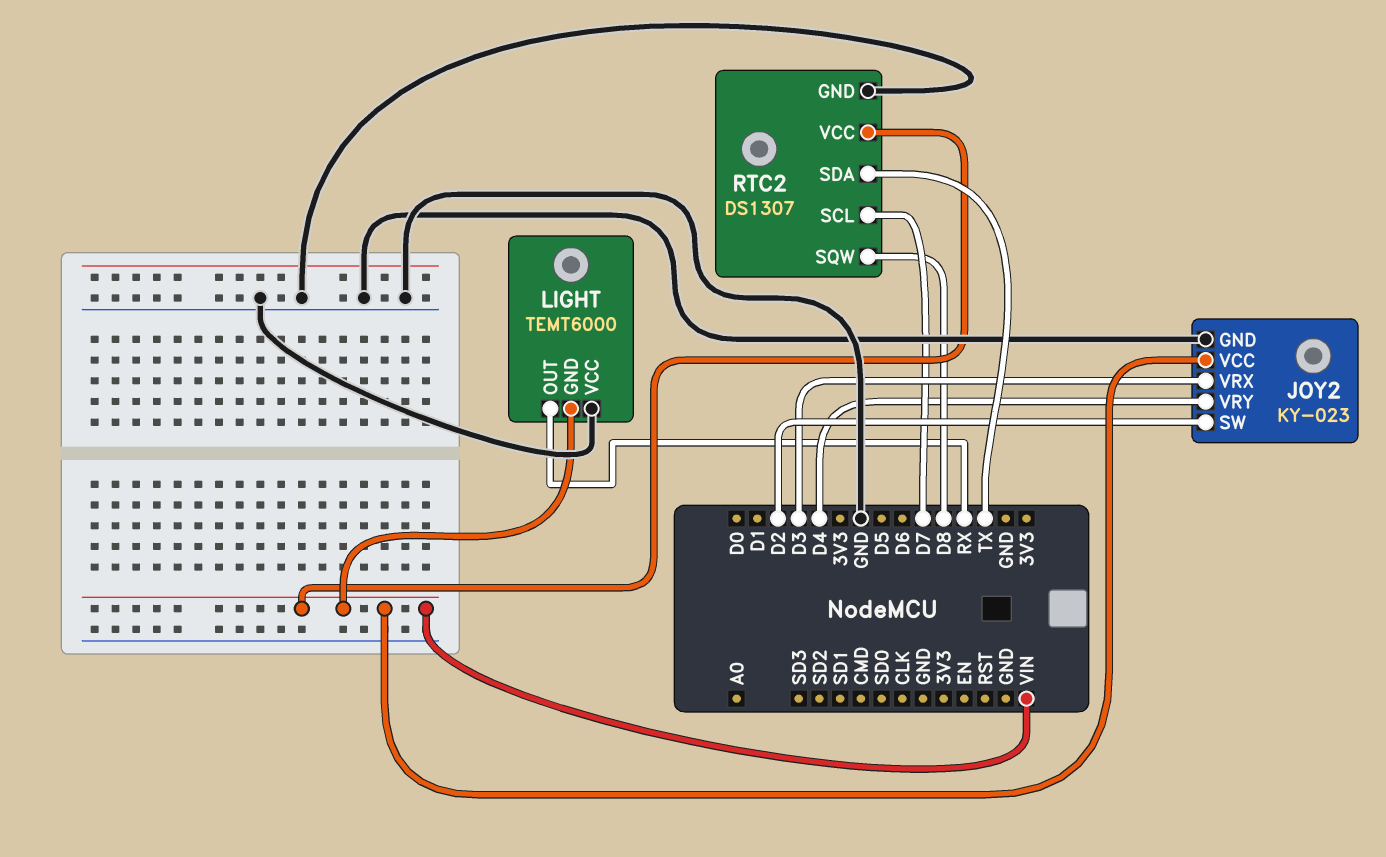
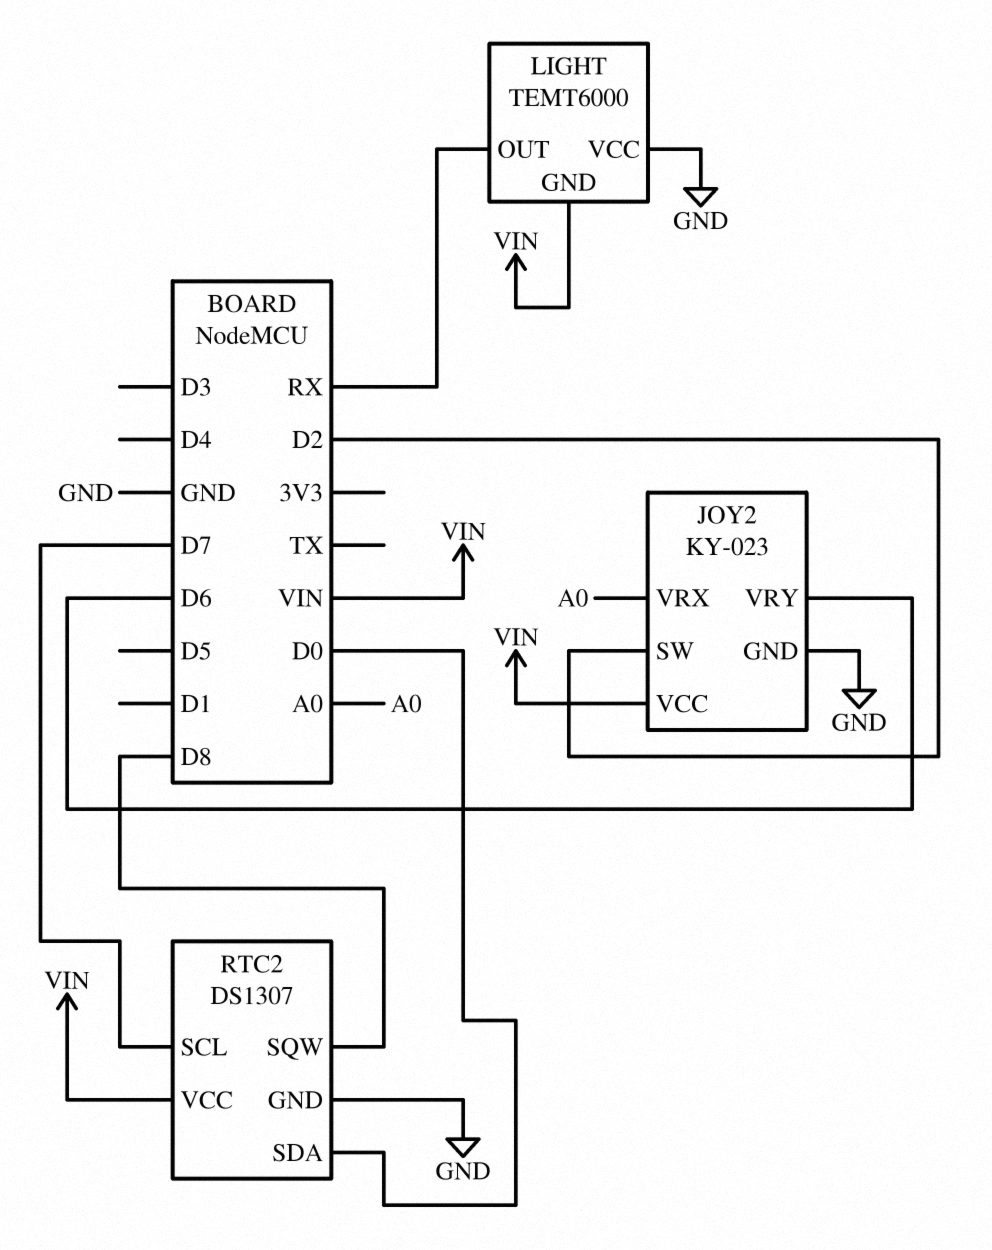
JOY2 pin VRX: D3 -> A0
JOY2 pin VRY: D4 -> D6
RTC2 pin SDA: TX -> D0

